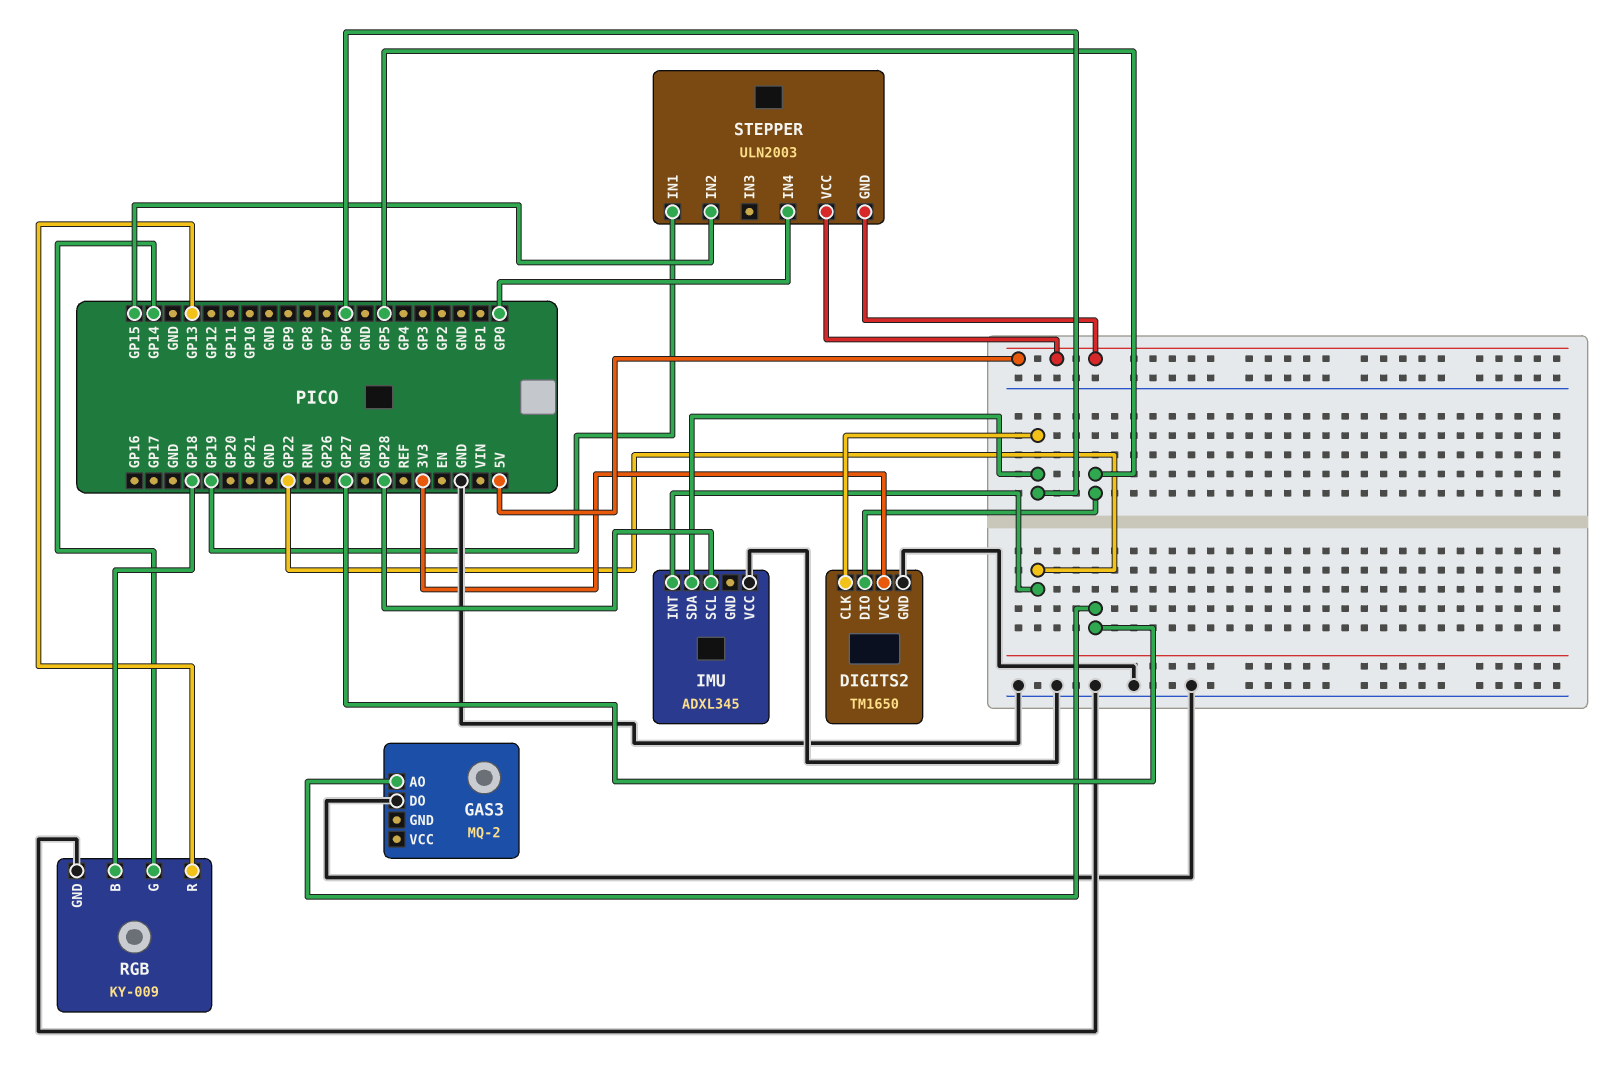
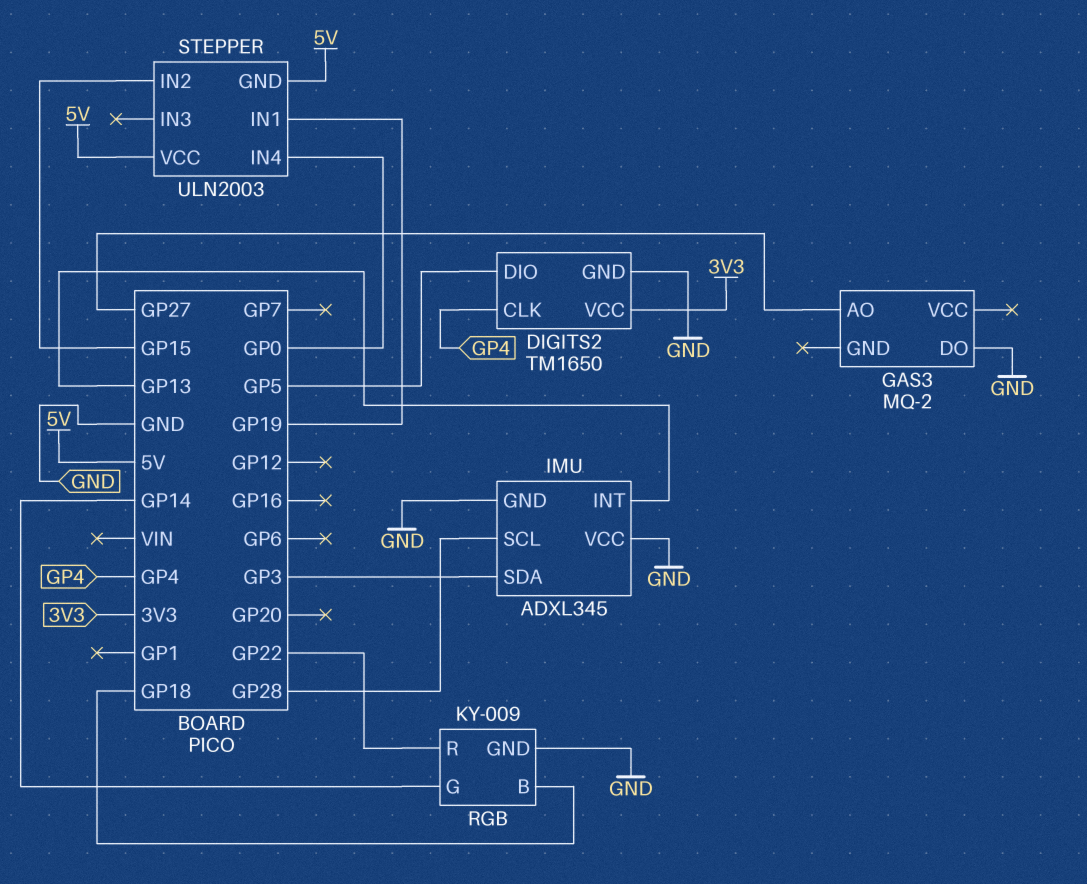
DIGITS2 pin CLK: GP6 -> GP4
IMU pin GND: none -> GND
IMU pin INT: GP22 -> GP13
IMU pin SDA: GP6 -> GP3
RGB pin R: GP13 -> GP22

